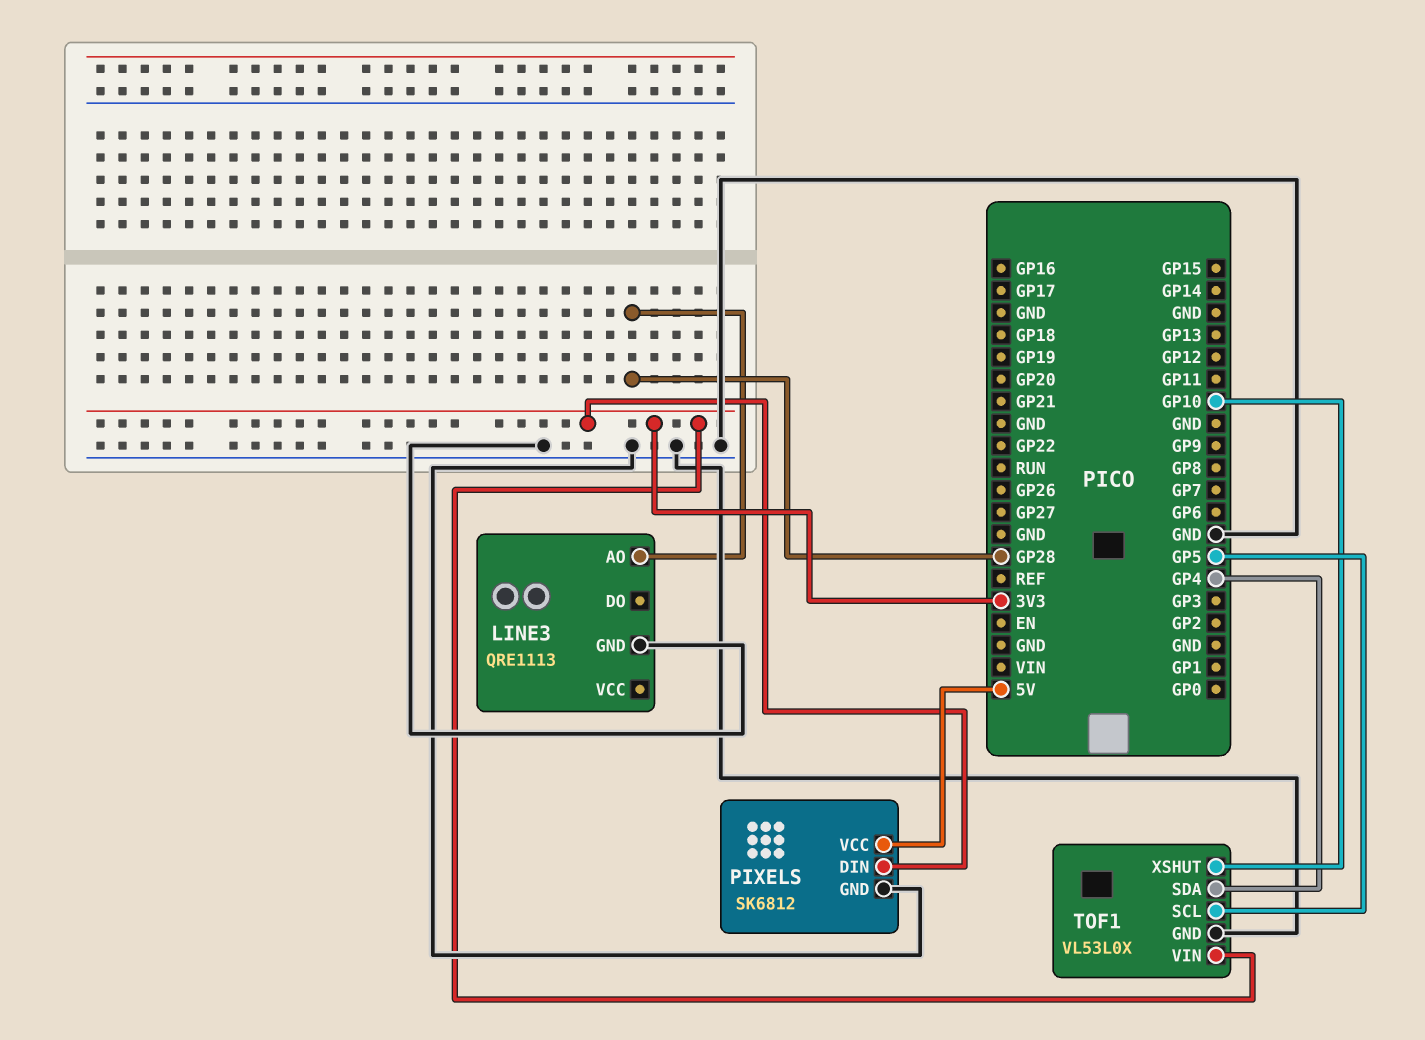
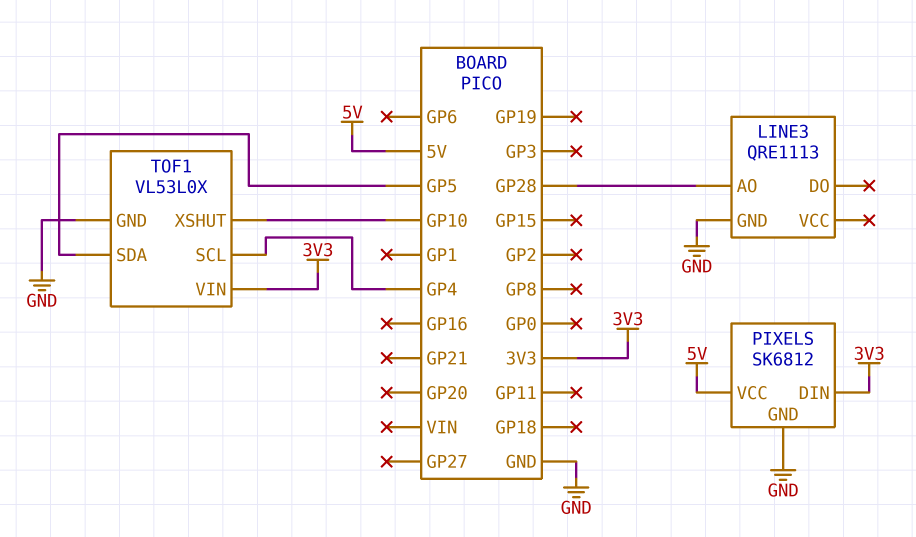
TOF1 pin SCL: GP5 -> GP4
TOF1 pin SDA: GP4 -> GP5

